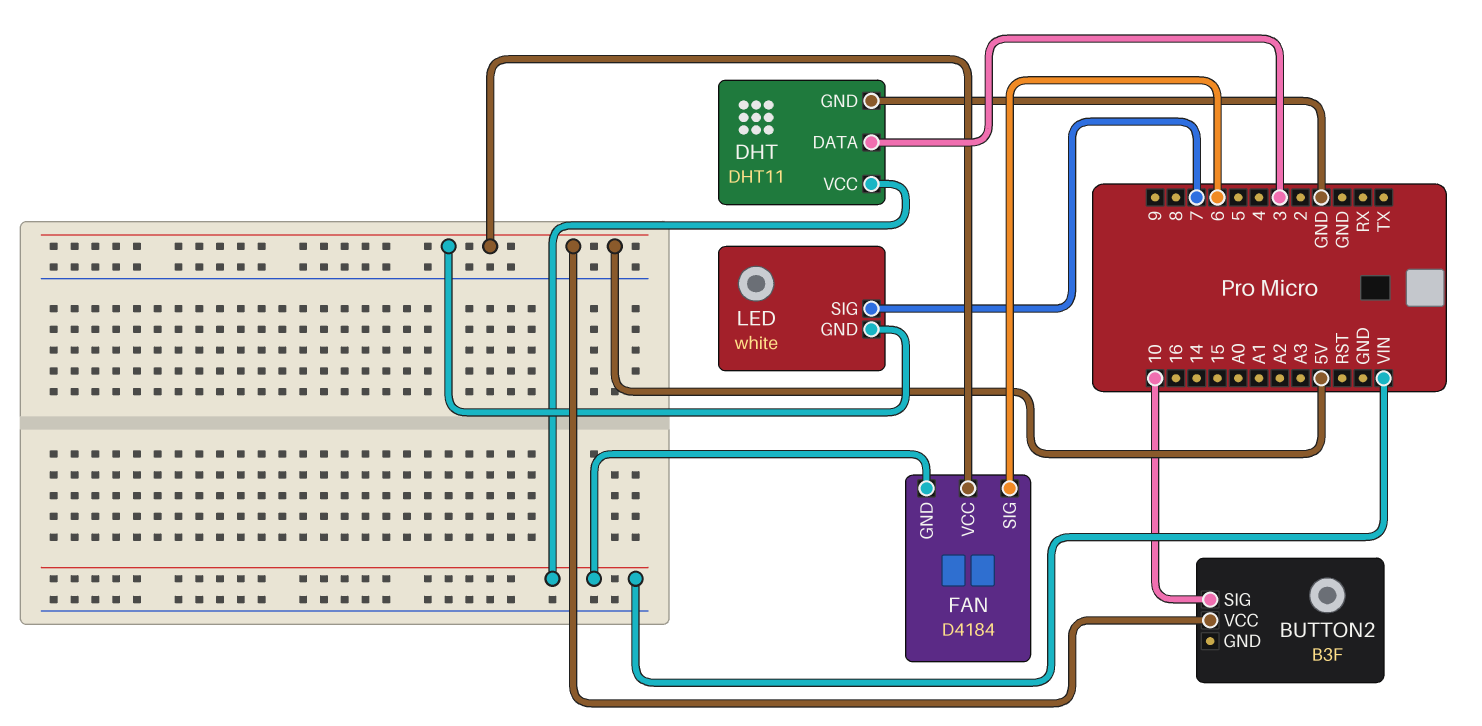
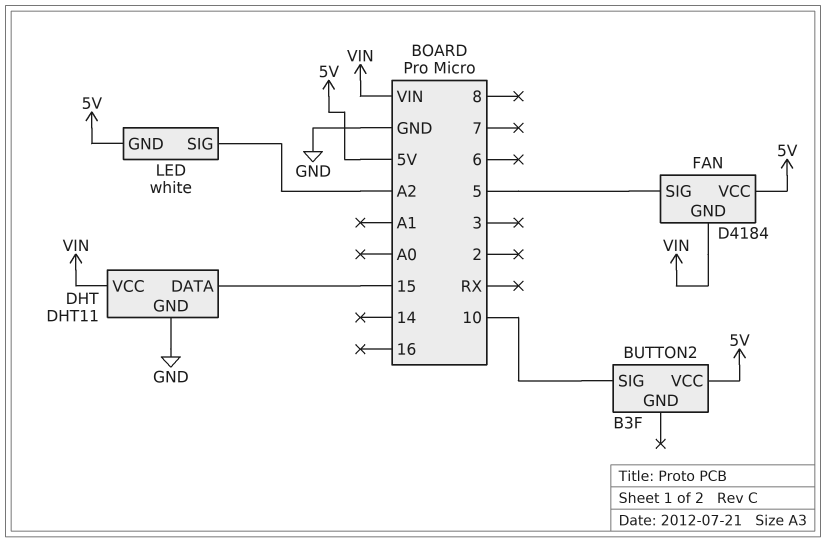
DHT pin DATA: 3 -> 15
FAN pin SIG: 6 -> 5
LED pin SIG: 7 -> A2

